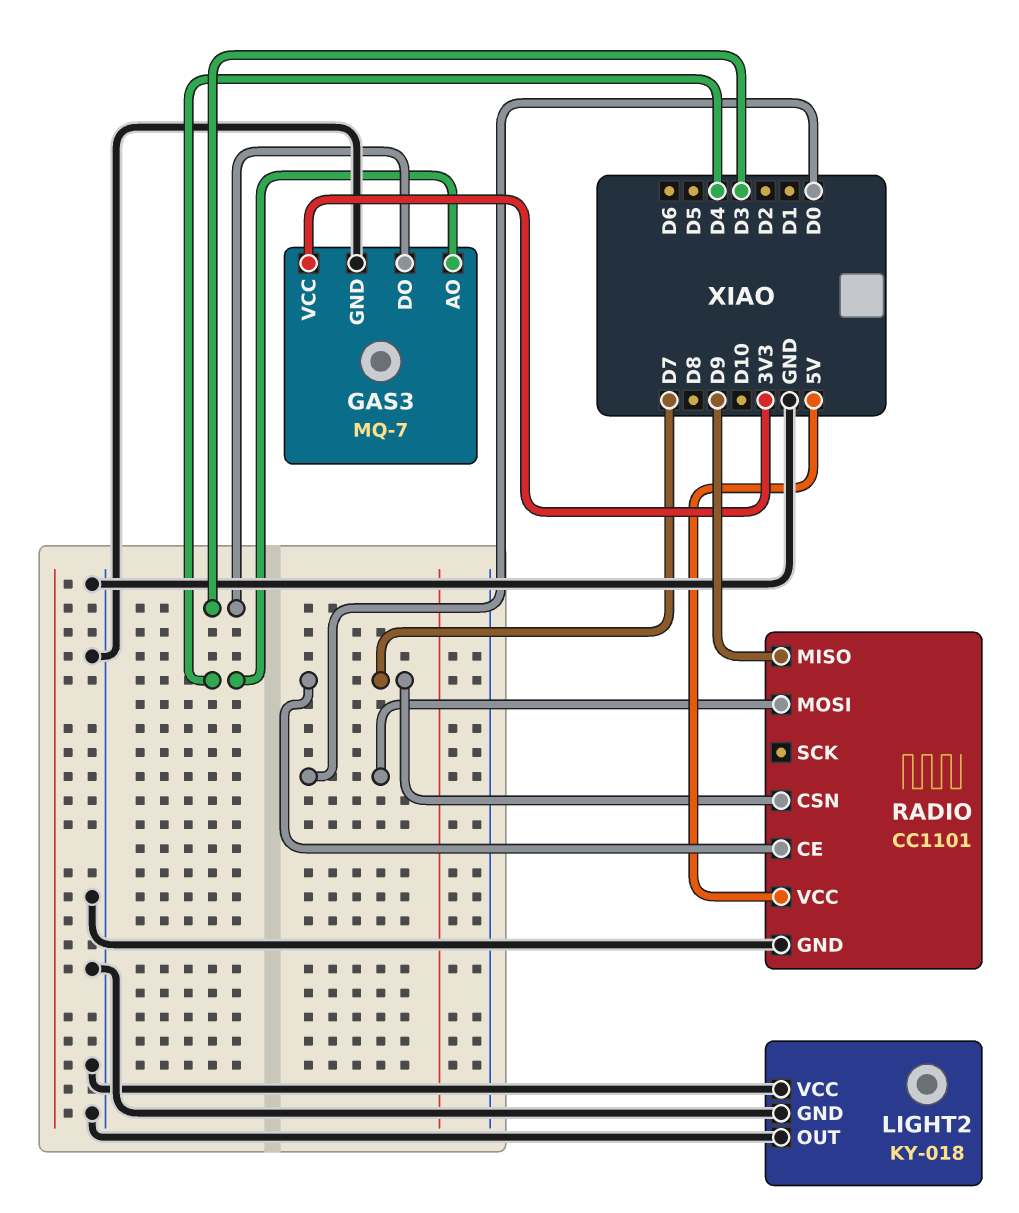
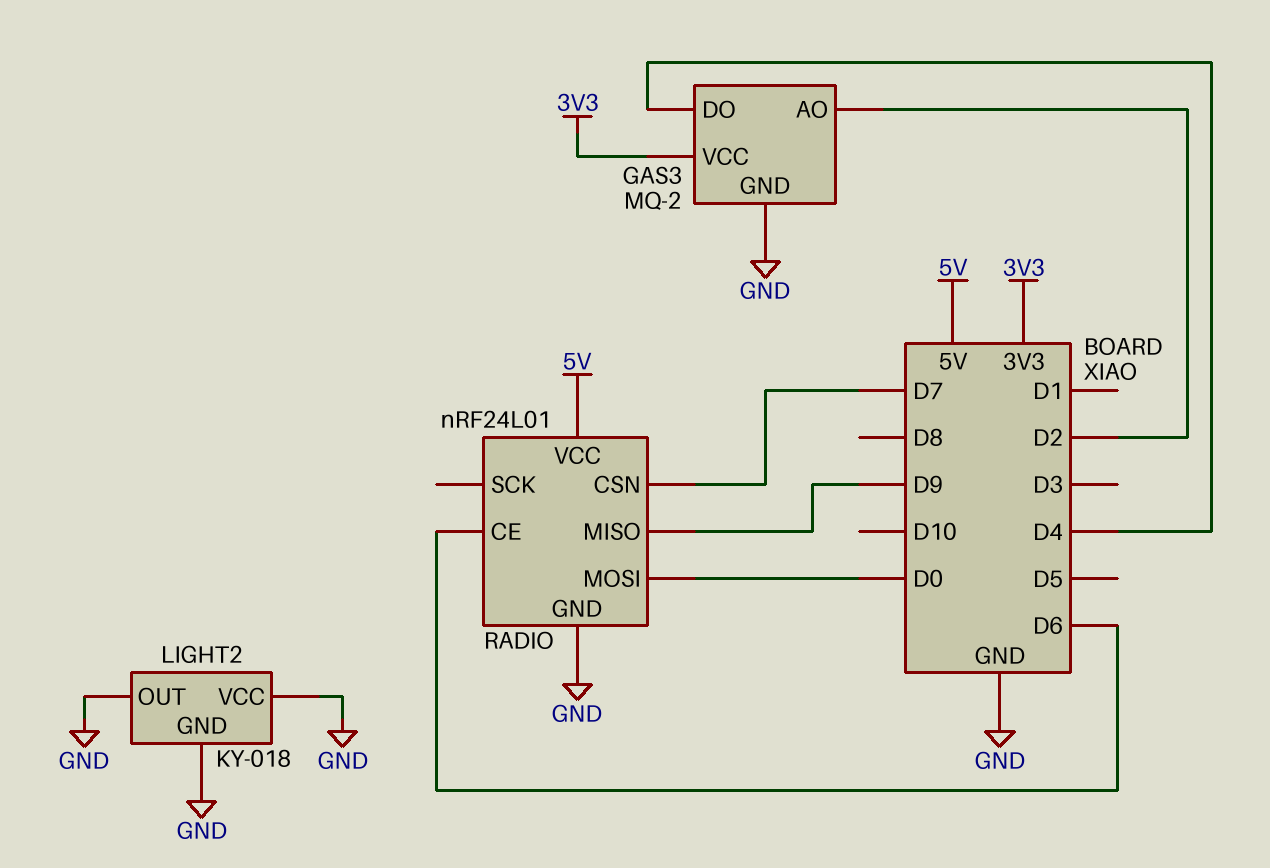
GAS3: MQ-7 -> MQ-2
GAS3 pin AO: D4 -> D2
GAS3 pin DO: D3 -> D4
RADIO: CC1101 -> nRF24L01
RADIO pin CE: D7 -> D6

